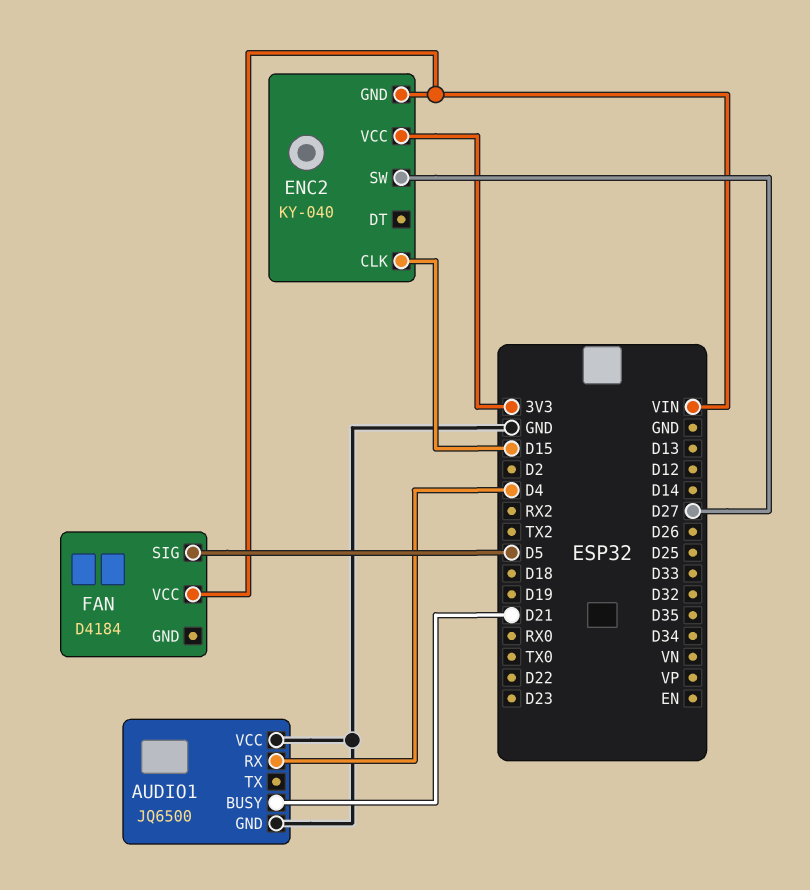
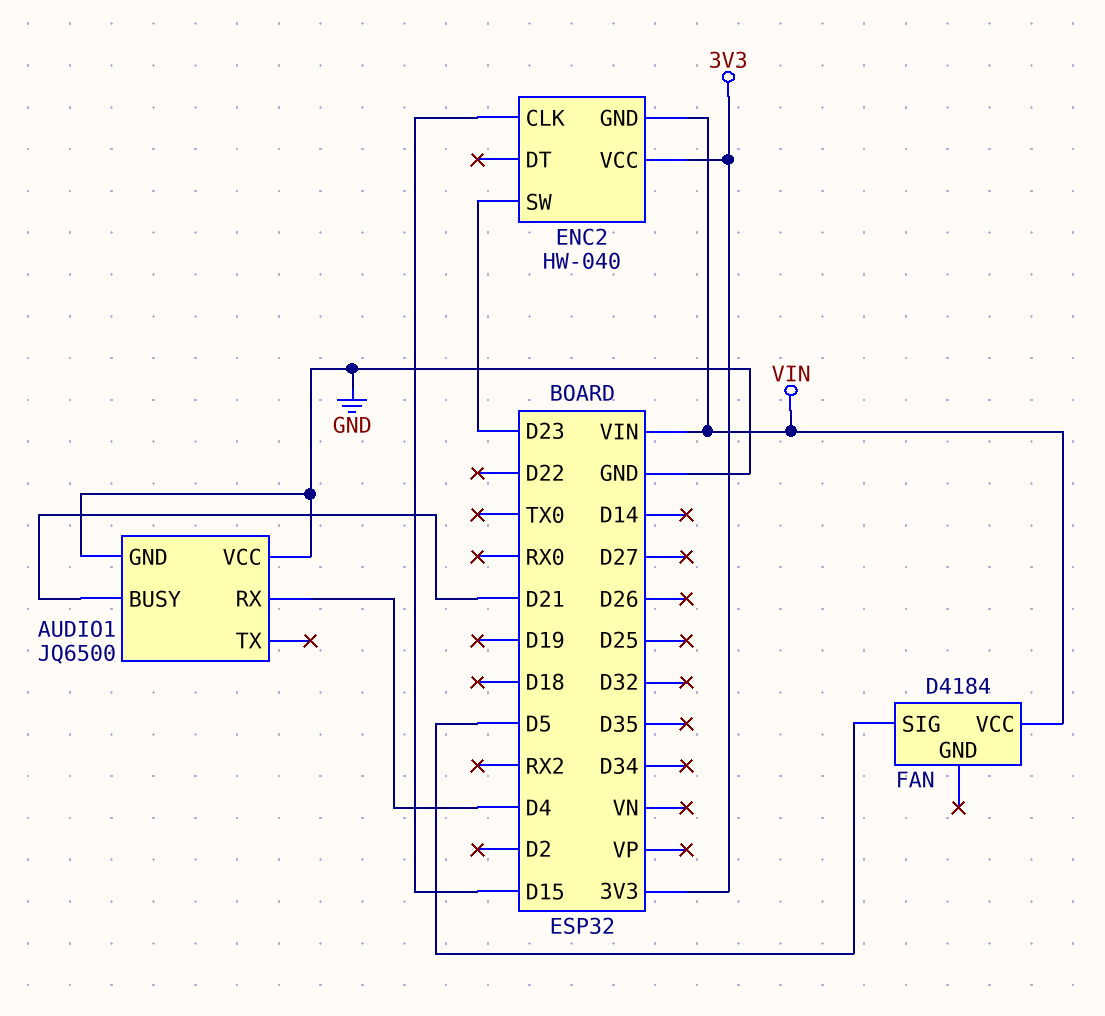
ENC2: KY-040 -> HW-040
ENC2 pin SW: D27 -> D23

